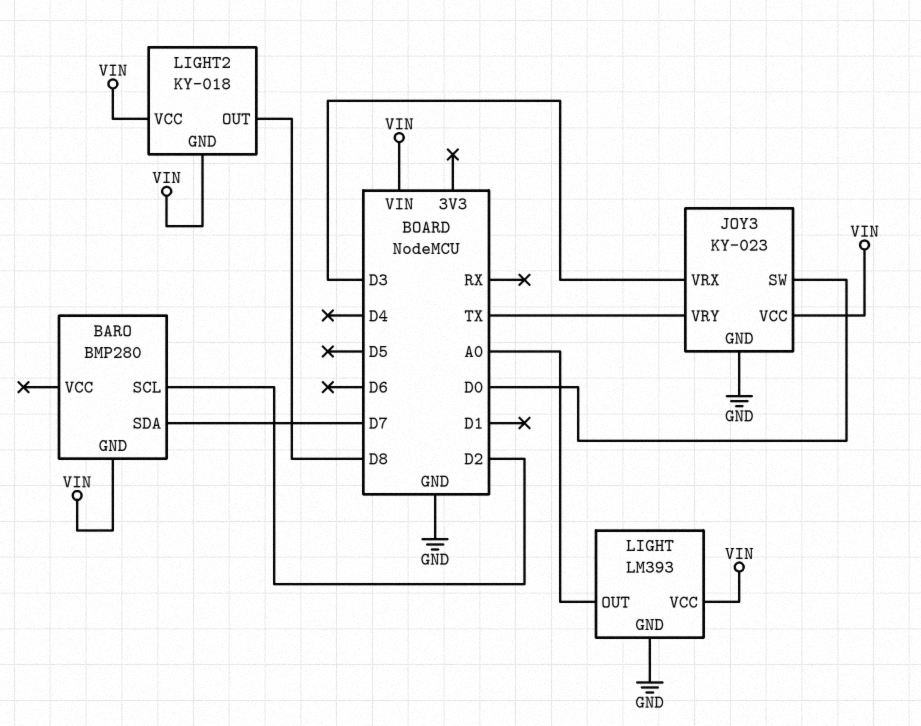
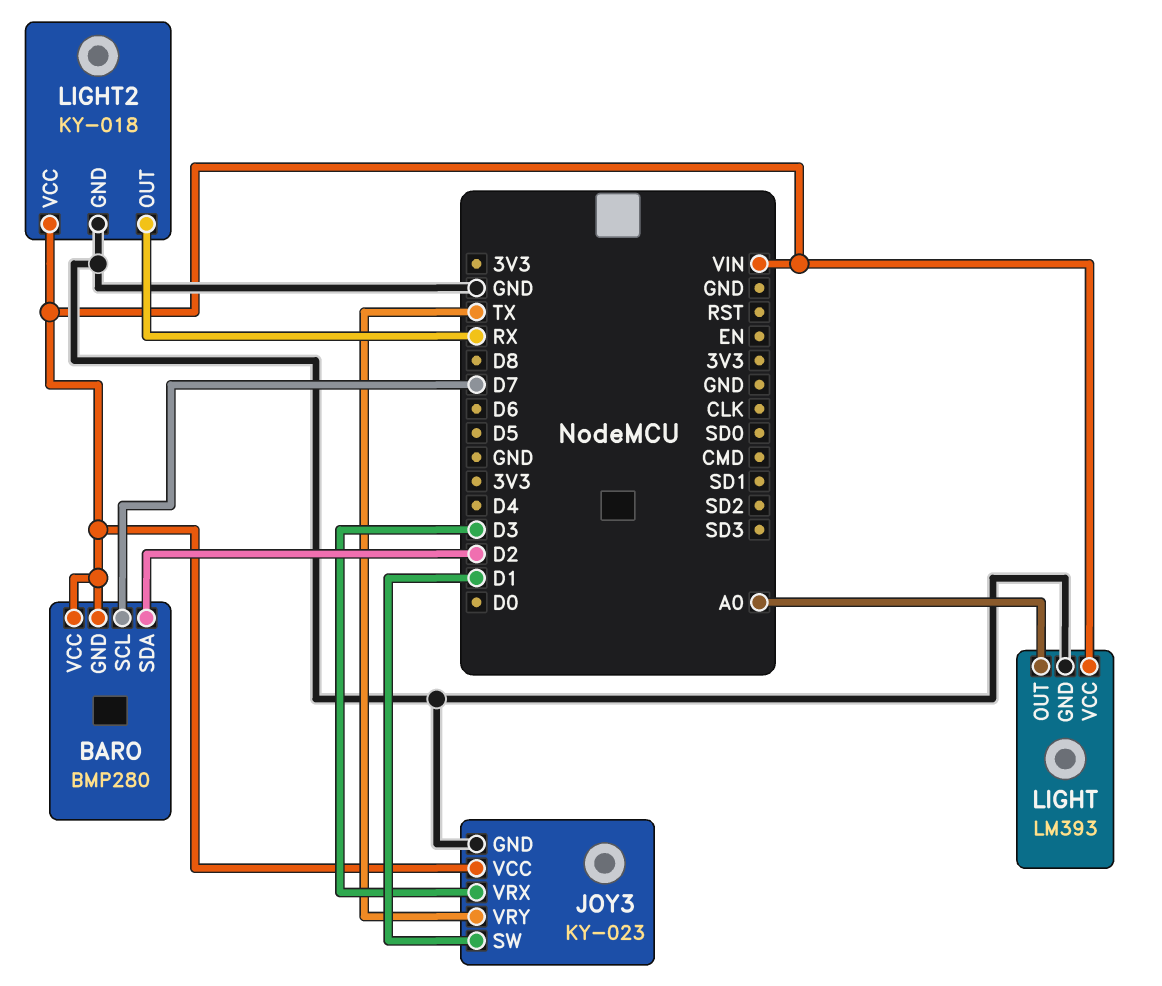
BARO pin SCL: D2 -> D7
BARO pin SDA: D7 -> D2
BARO pin VCC: none -> VIN
JOY3 pin SW: D0 -> D1
LIGHT2 pin GND: VIN -> GND
LIGHT2 pin OUT: D8 -> RX

